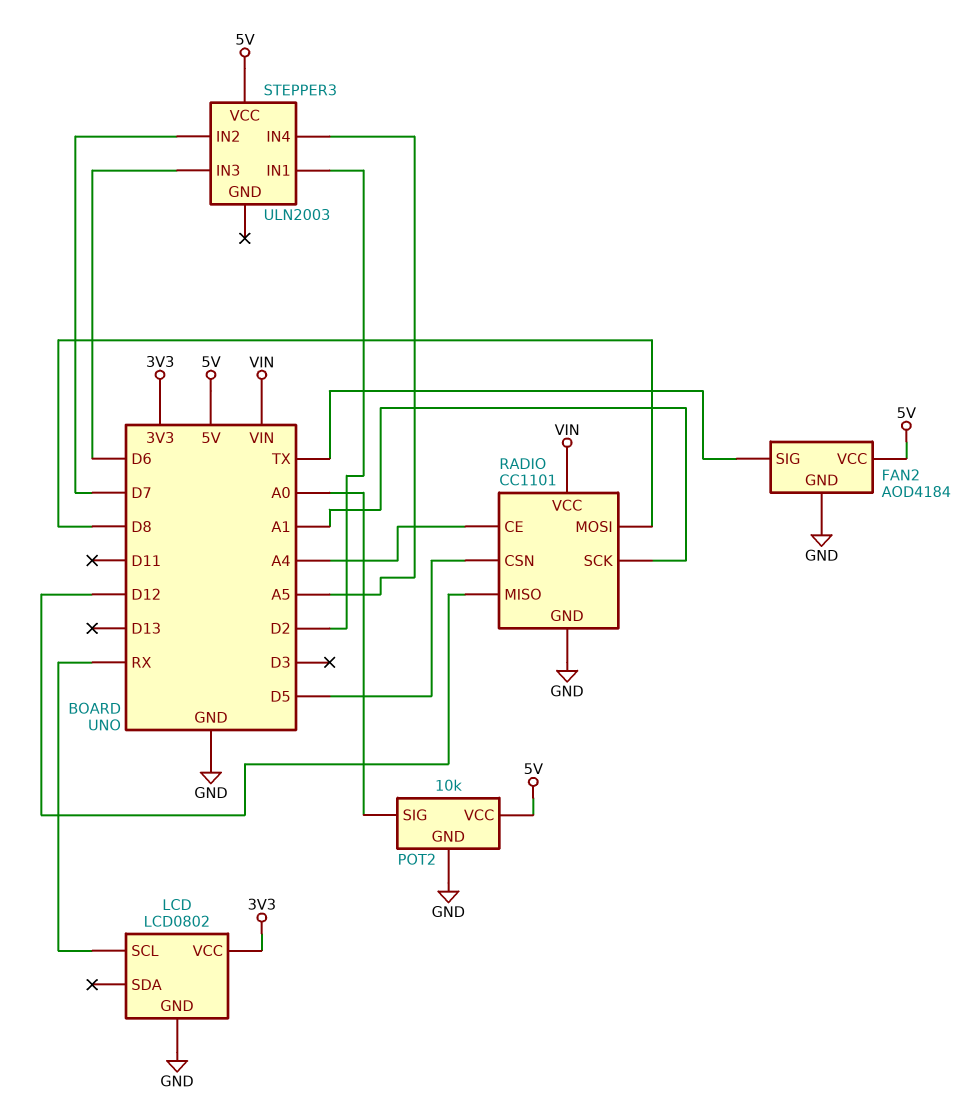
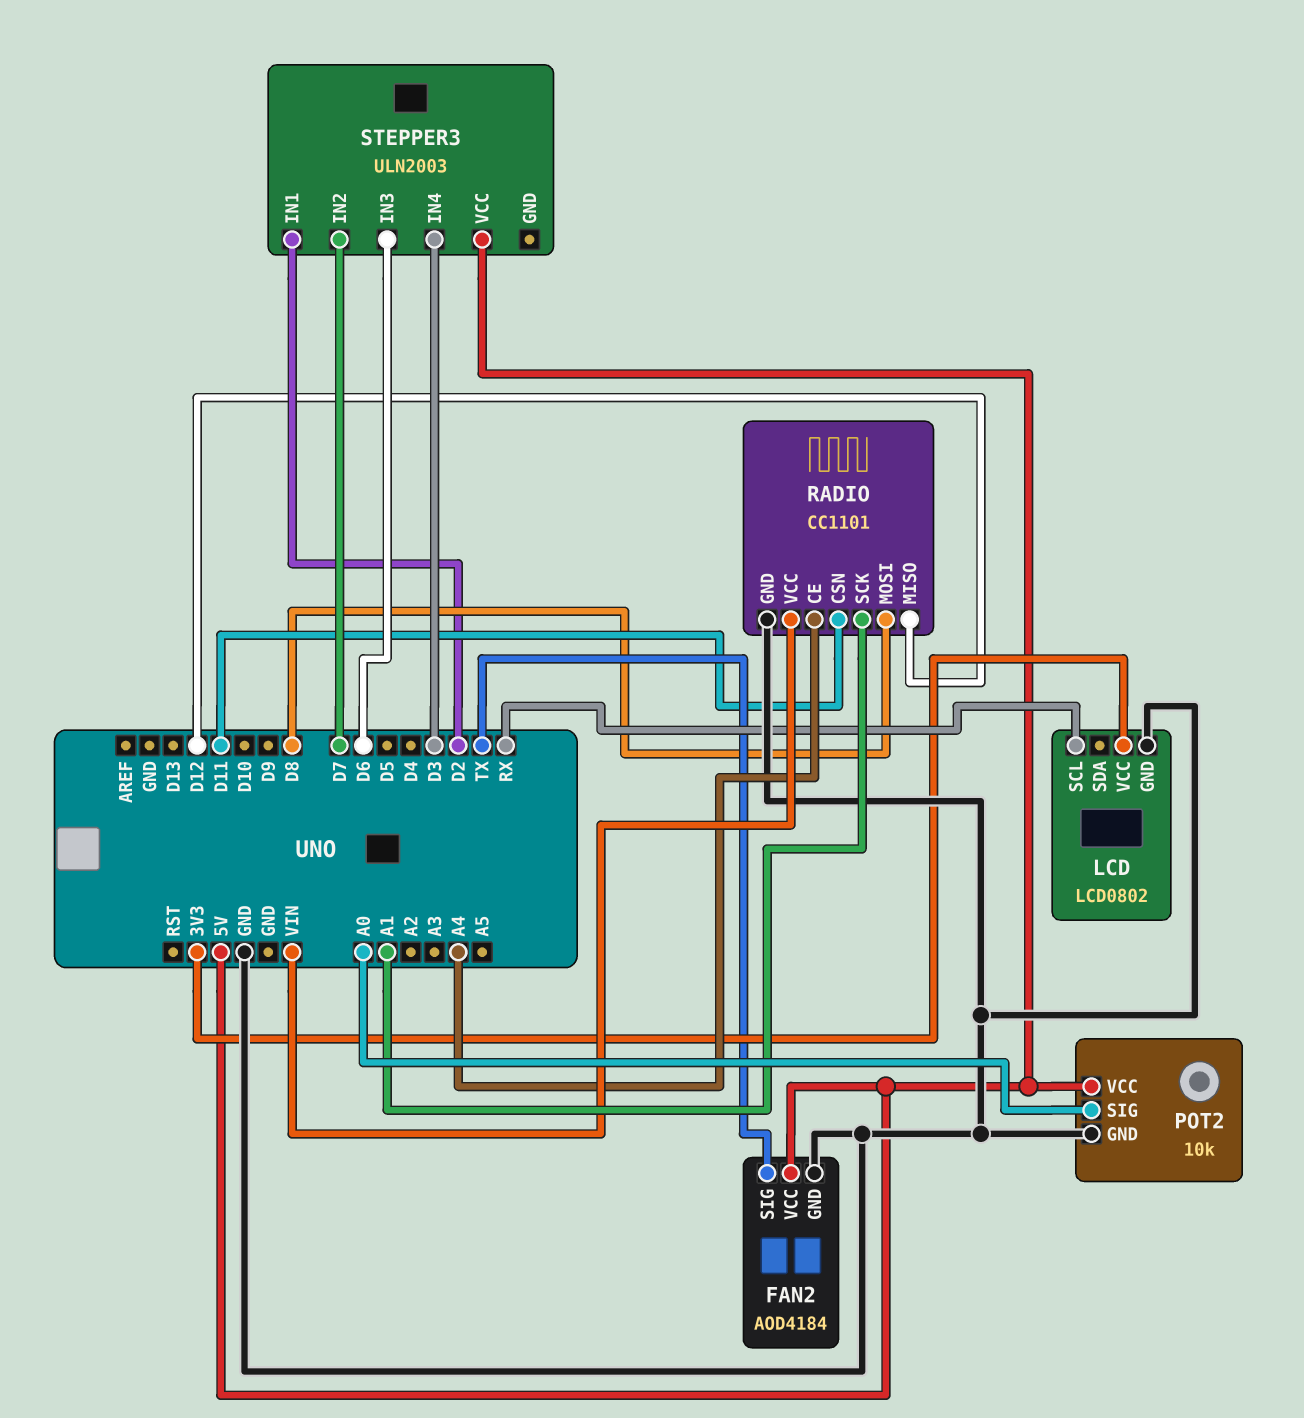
RADIO pin CSN: D5 -> D11
STEPPER3 pin IN4: A5 -> D3

